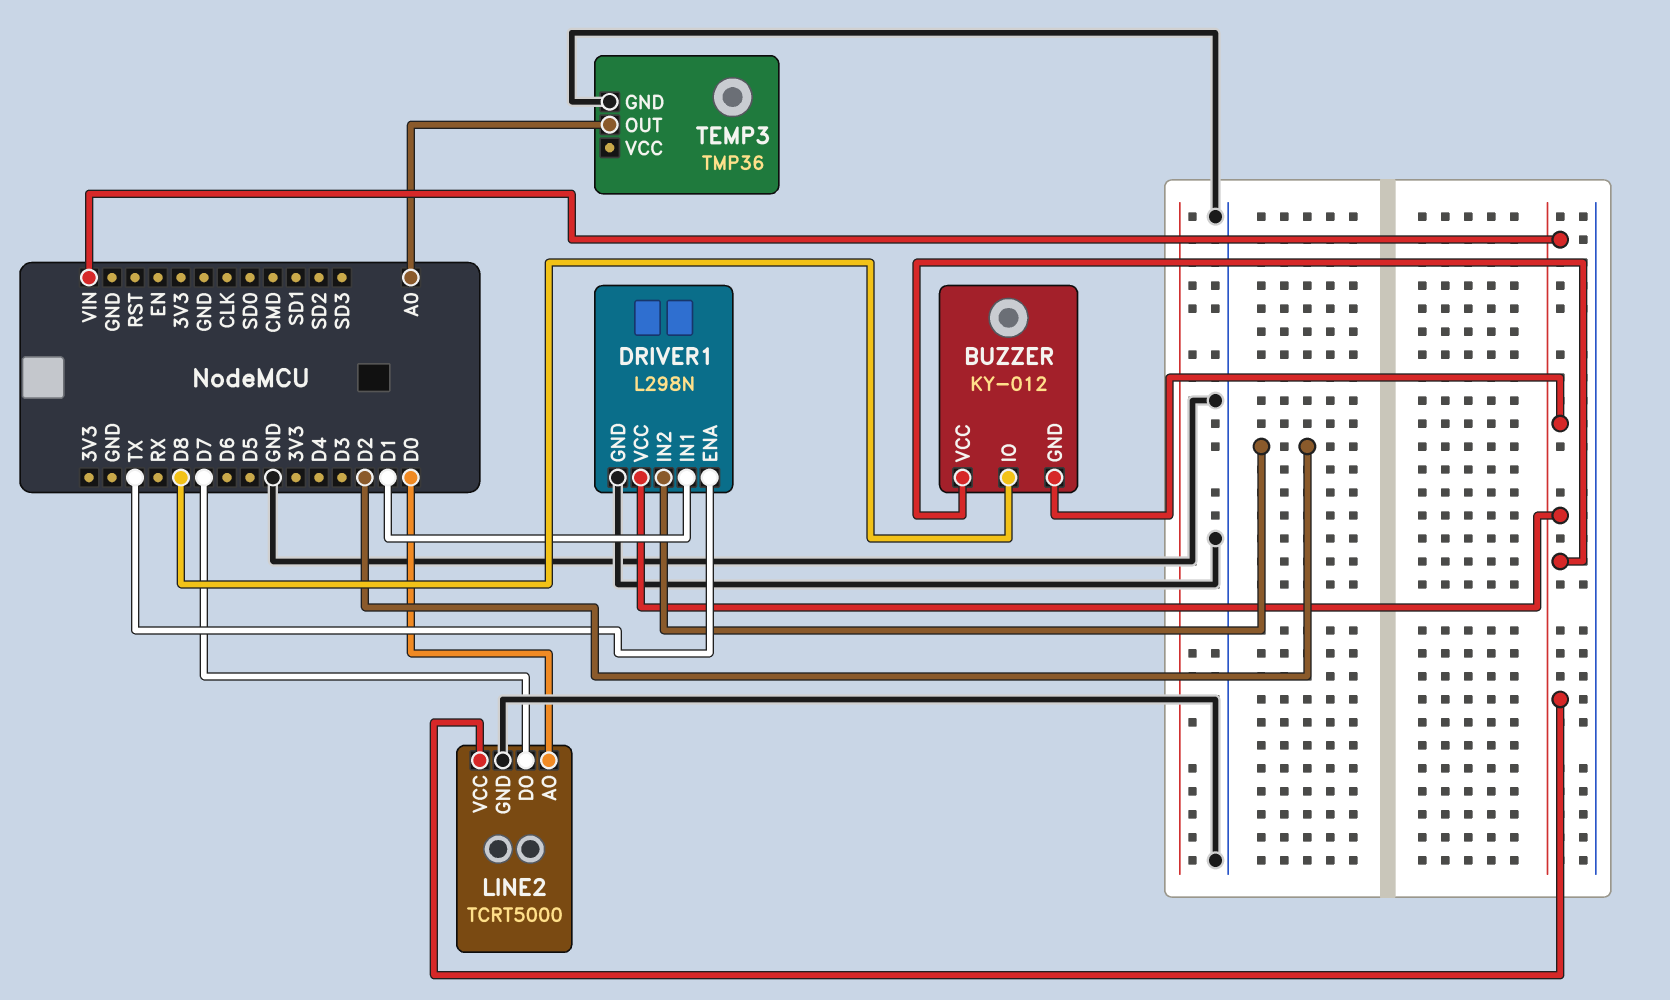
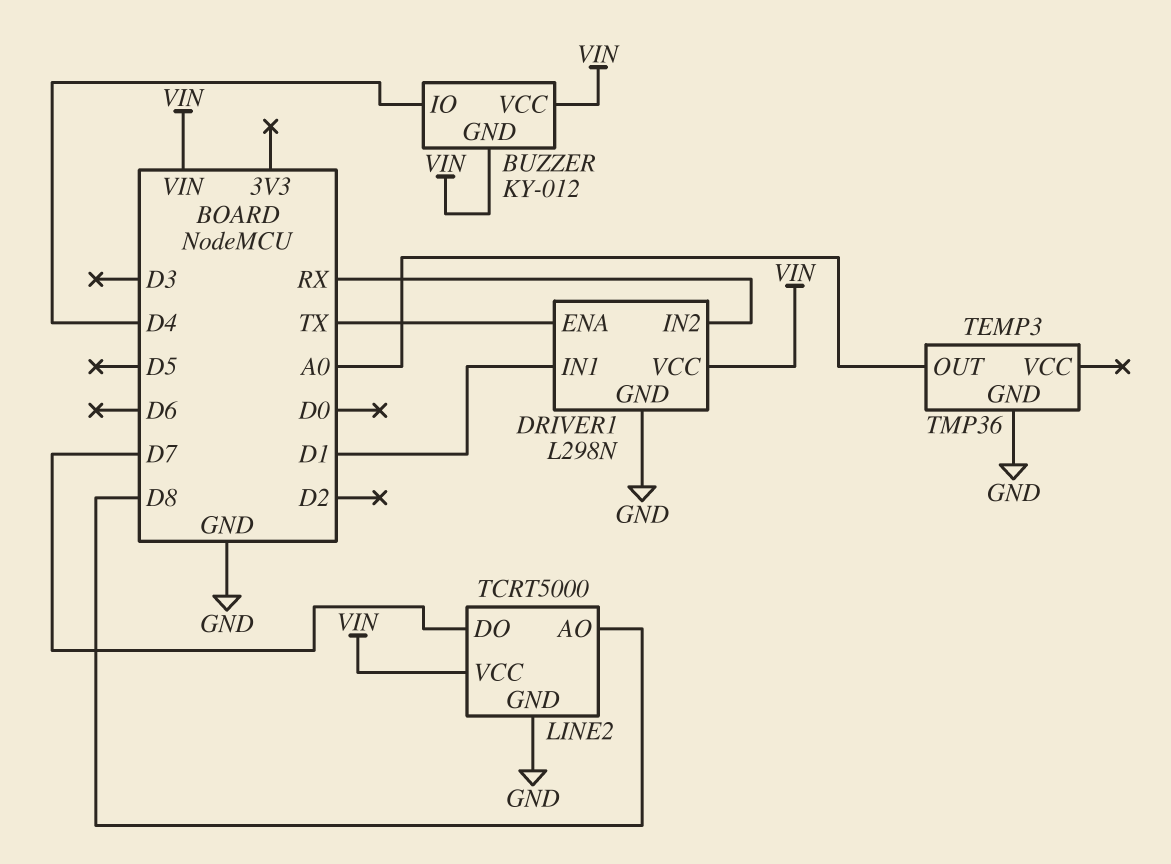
BUZZER pin IO: D8 -> D4
DRIVER1 pin IN2: D2 -> RX
LINE2 pin AO: D0 -> D8

